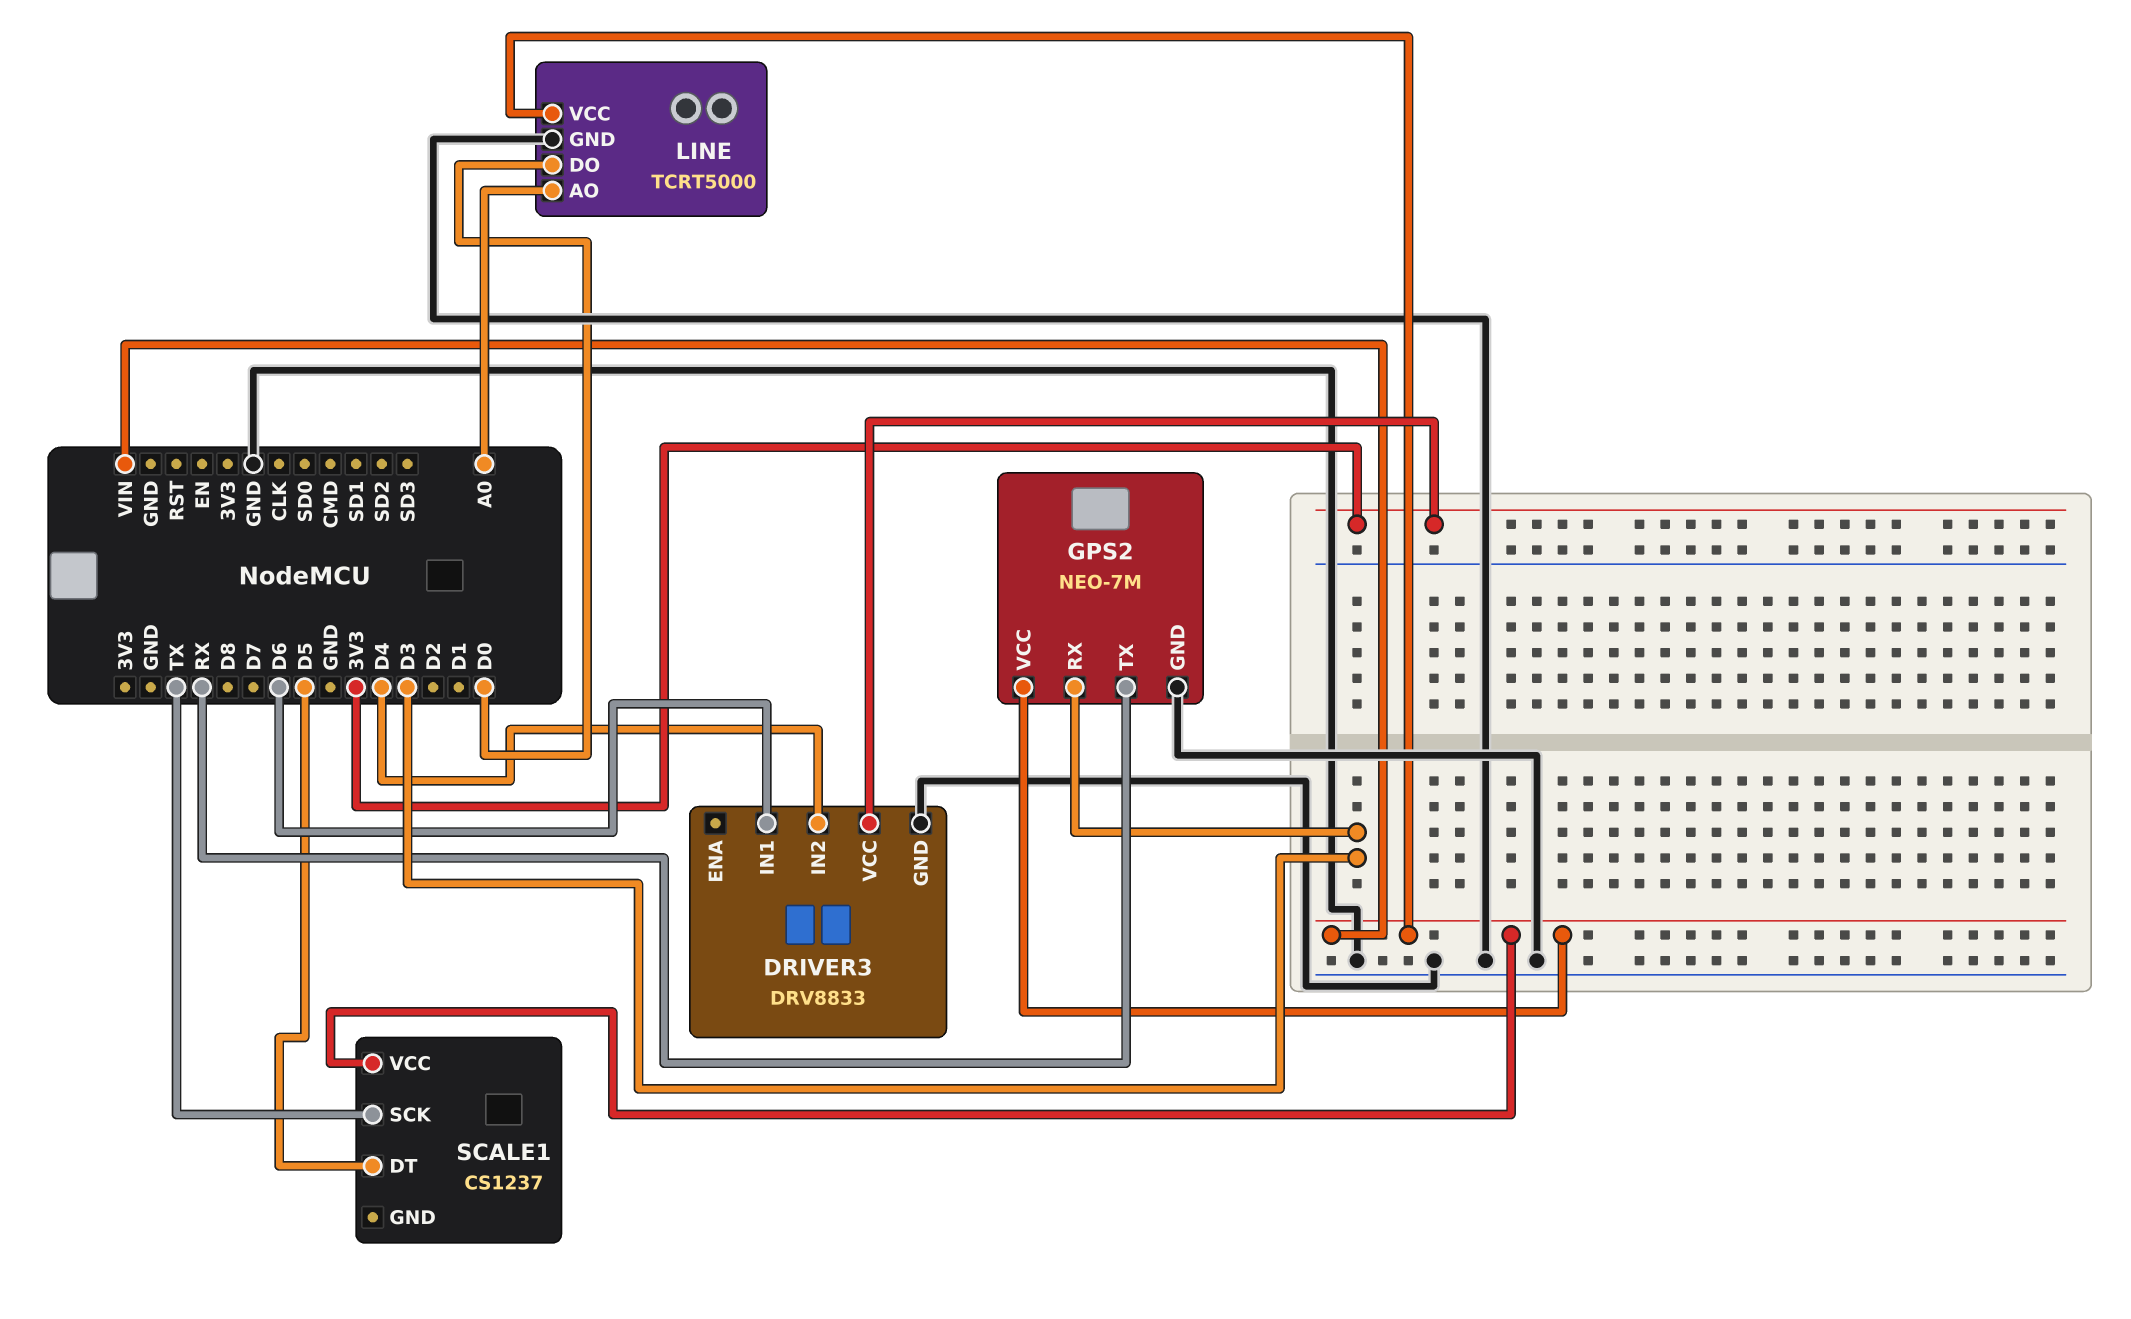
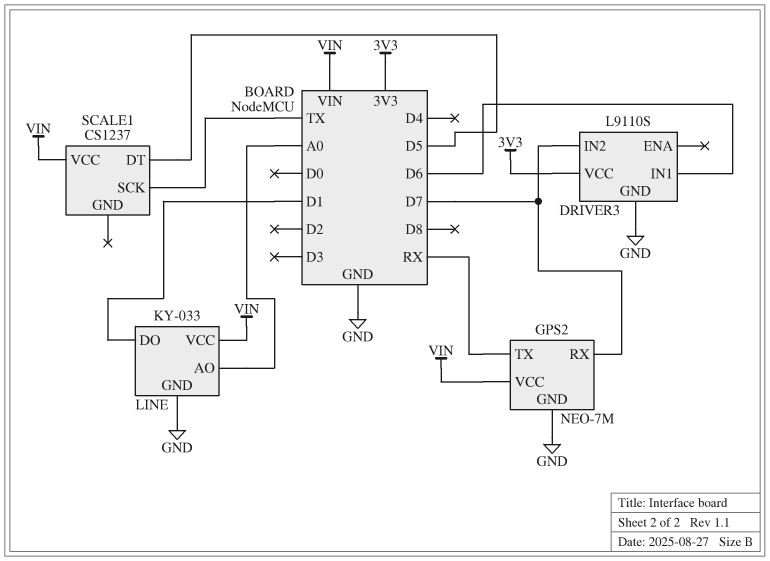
DRIVER3: DRV8833 -> L9110S
DRIVER3 pin IN2: D4 -> D7
GPS2 pin RX: D3 -> D7
LINE: TCRT5000 -> KY-033
LINE pin DO: D0 -> D1

